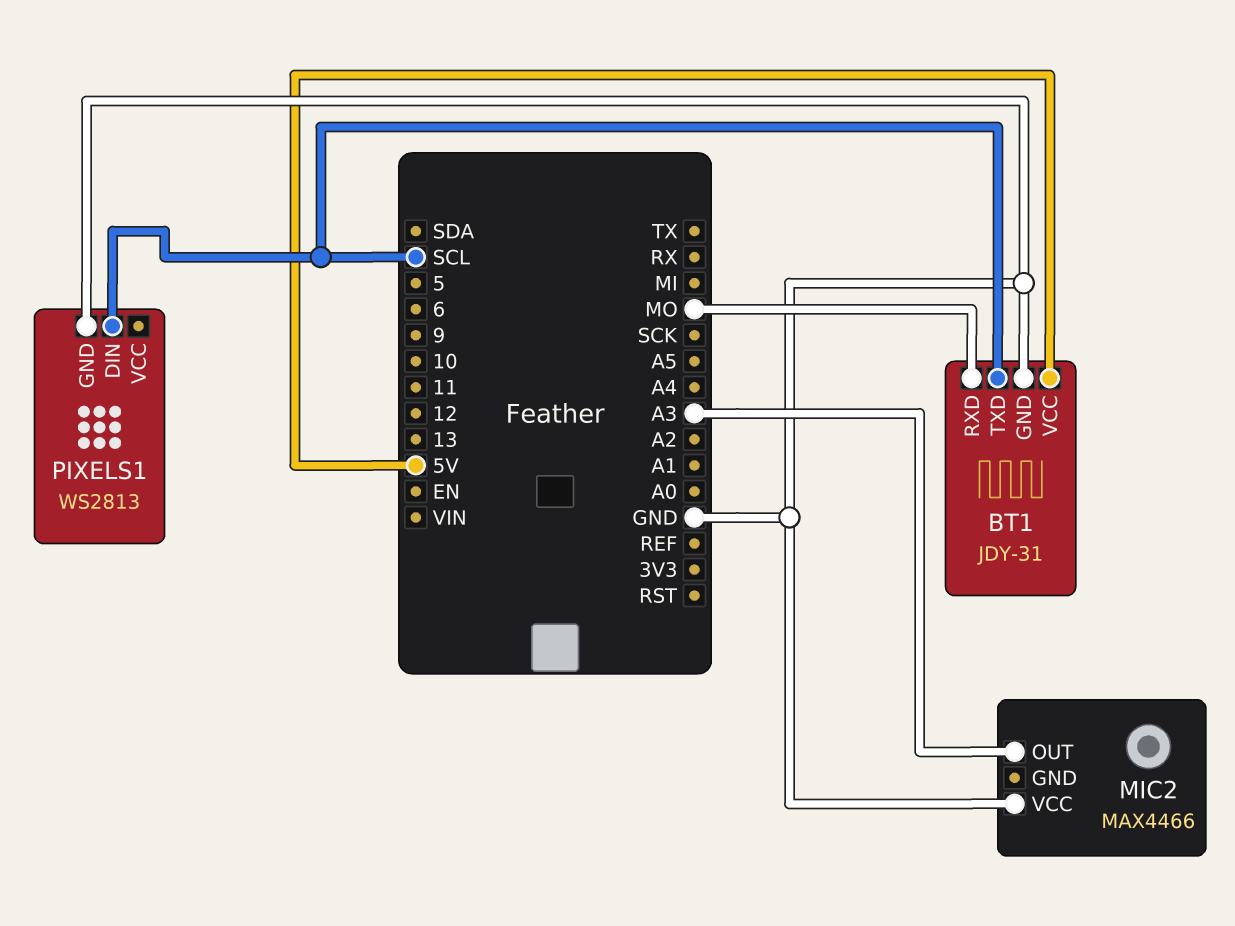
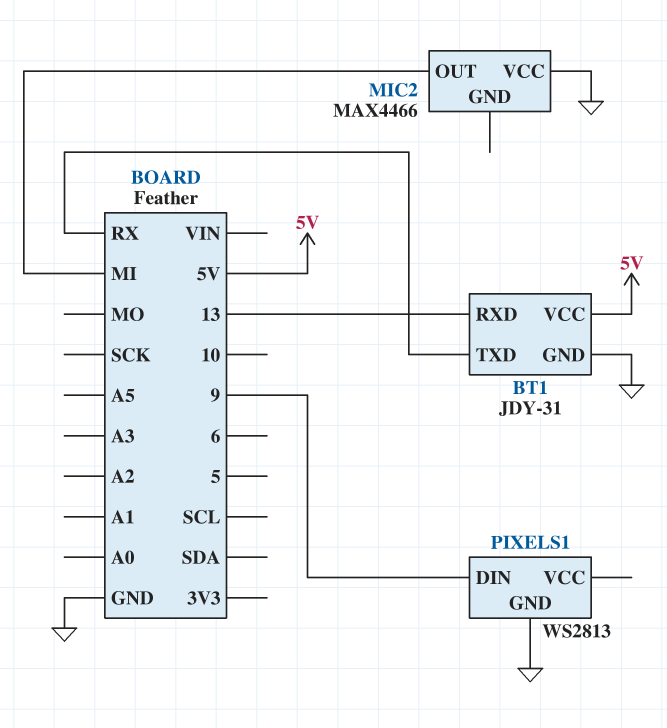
BT1 pin RXD: MO -> 13
BT1 pin TXD: SCL -> RX
MIC2 pin OUT: A3 -> MI
PIXELS1 pin DIN: SCL -> 9

